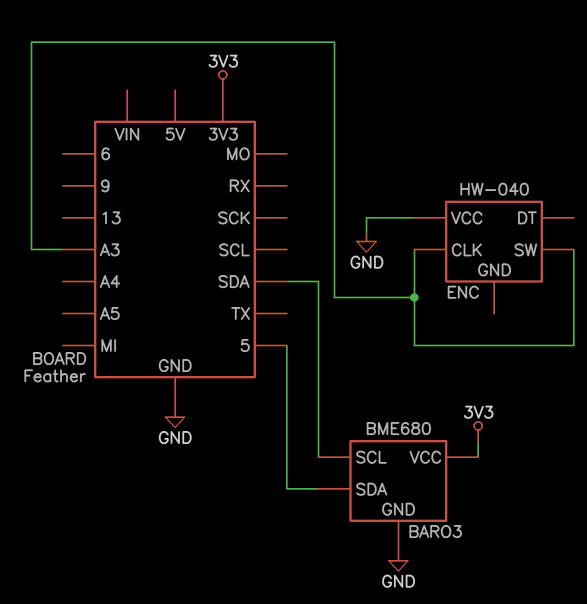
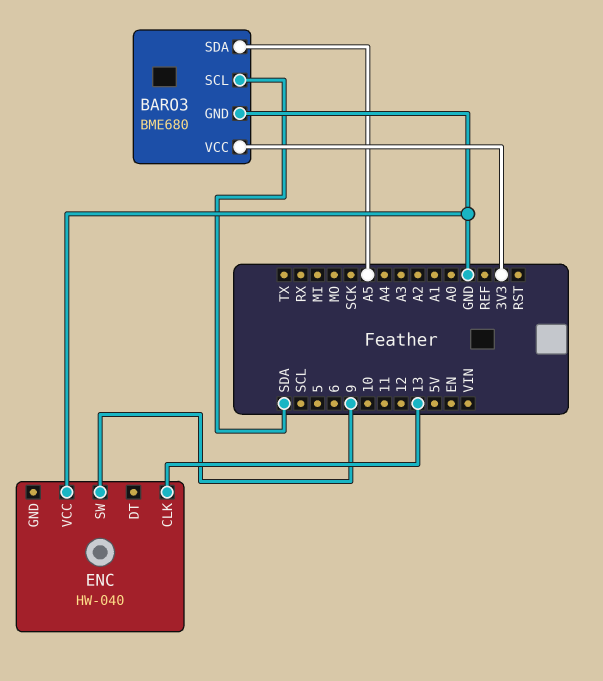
BARO3 pin SDA: 5 -> A5
ENC pin CLK: A3 -> 13
ENC pin SW: A3 -> 9

